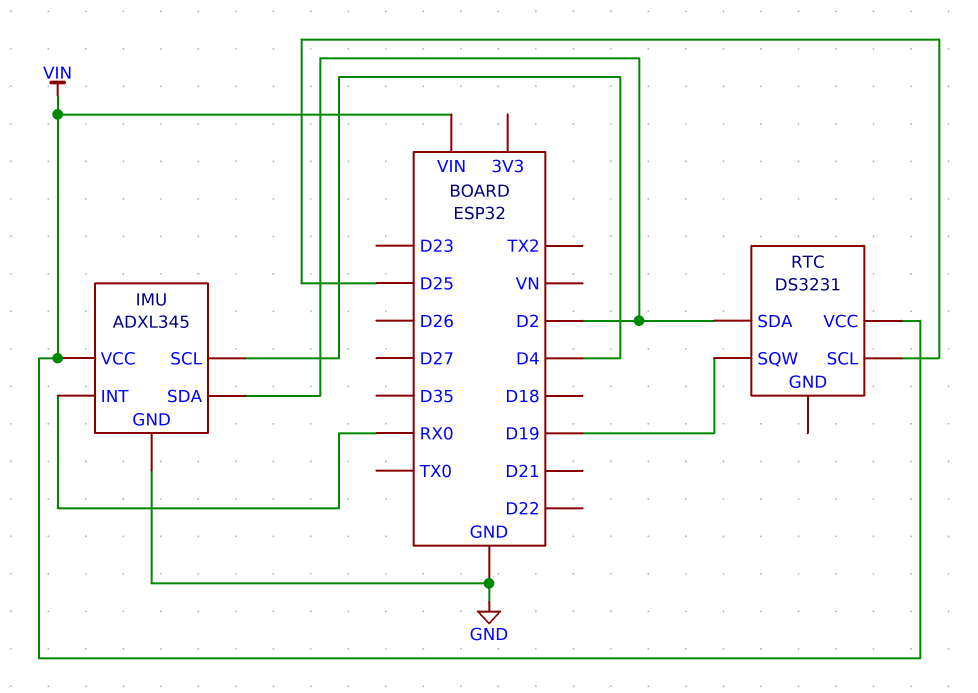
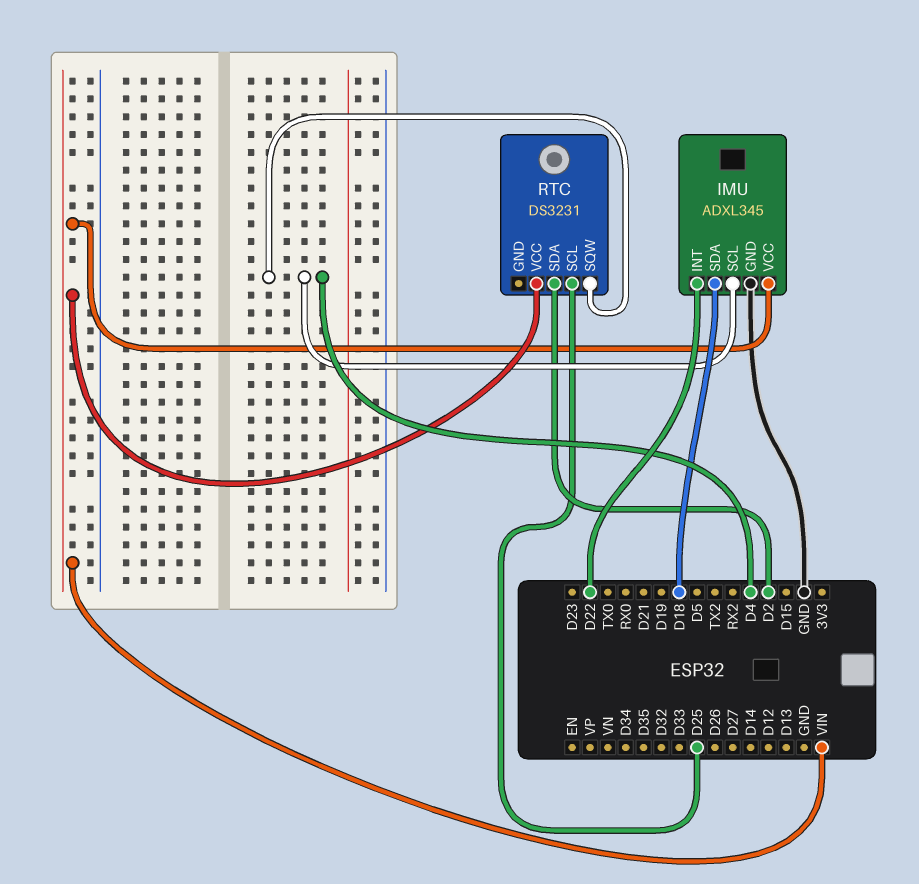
IMU pin INT: RX0 -> D22
IMU pin SDA: D2 -> D18
RTC pin SQW: D19 -> D4

